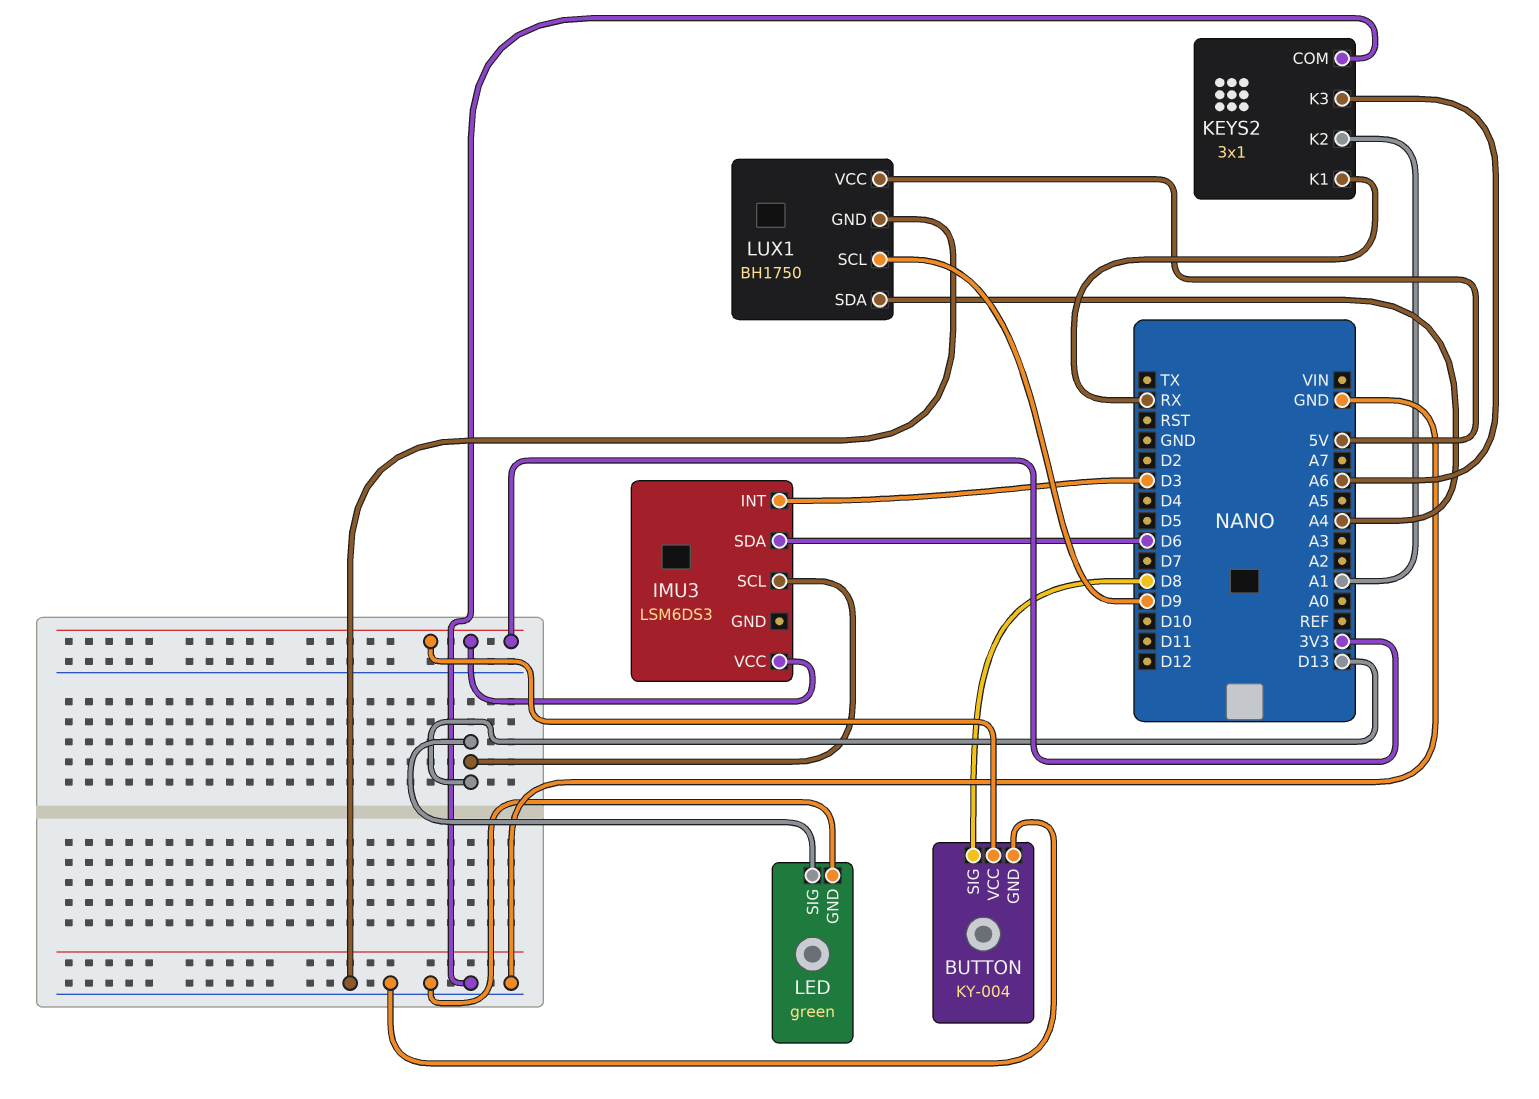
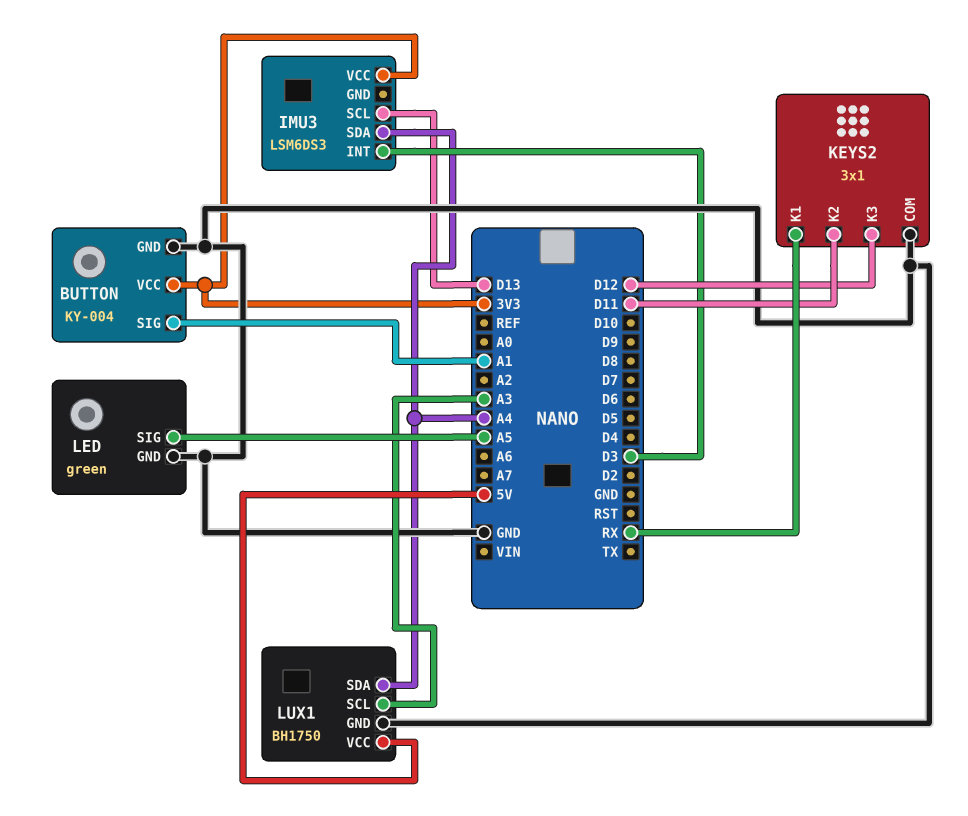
BUTTON pin SIG: D8 -> A1
IMU3 pin SDA: D6 -> A4
KEYS2 pin K2: A1 -> D11
KEYS2 pin K3: A6 -> D12
LED pin SIG: D13 -> A5
LUX1 pin SCL: D9 -> A3

